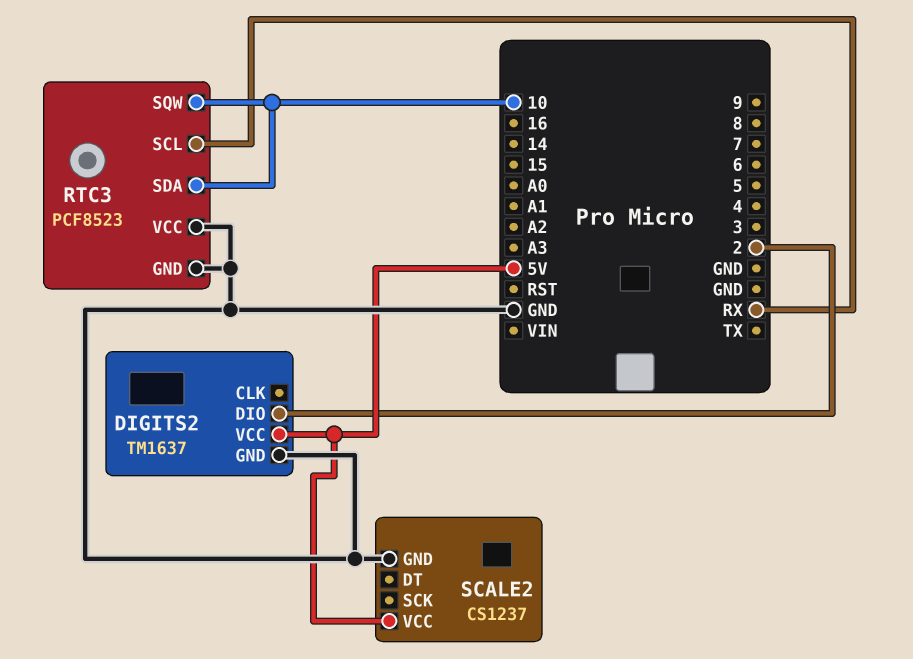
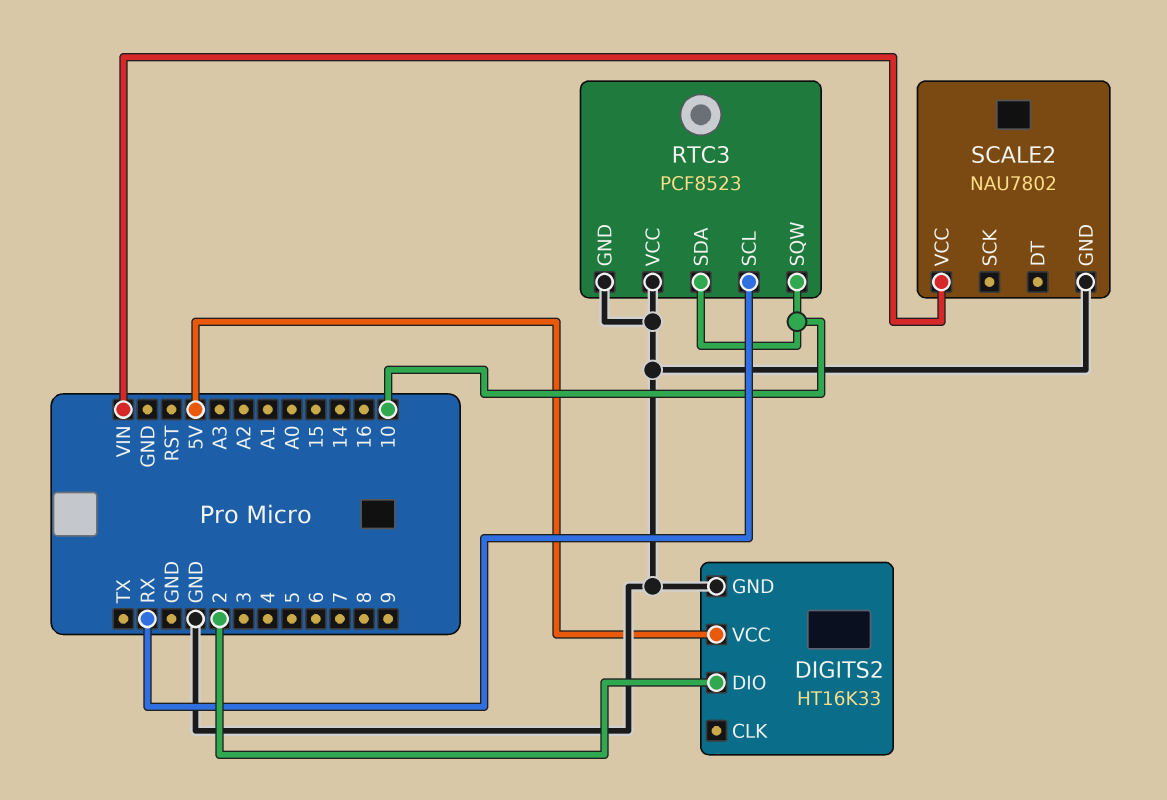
DIGITS2: TM1637 -> HT16K33
SCALE2: CS1237 -> NAU7802
SCALE2 pin VCC: 5V -> VIN

